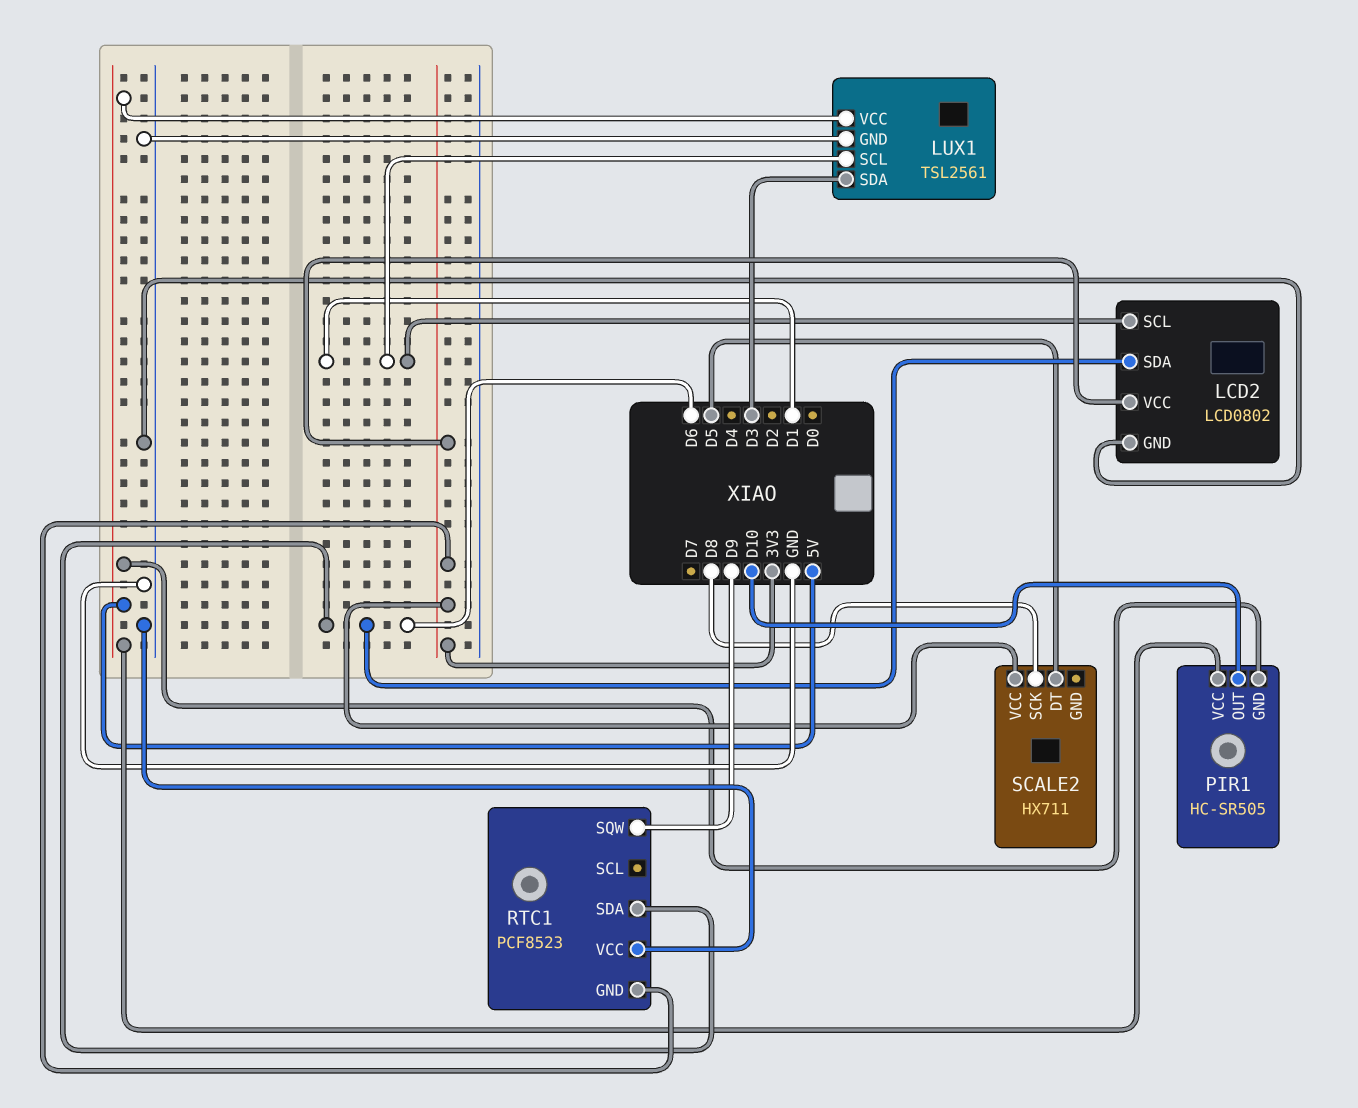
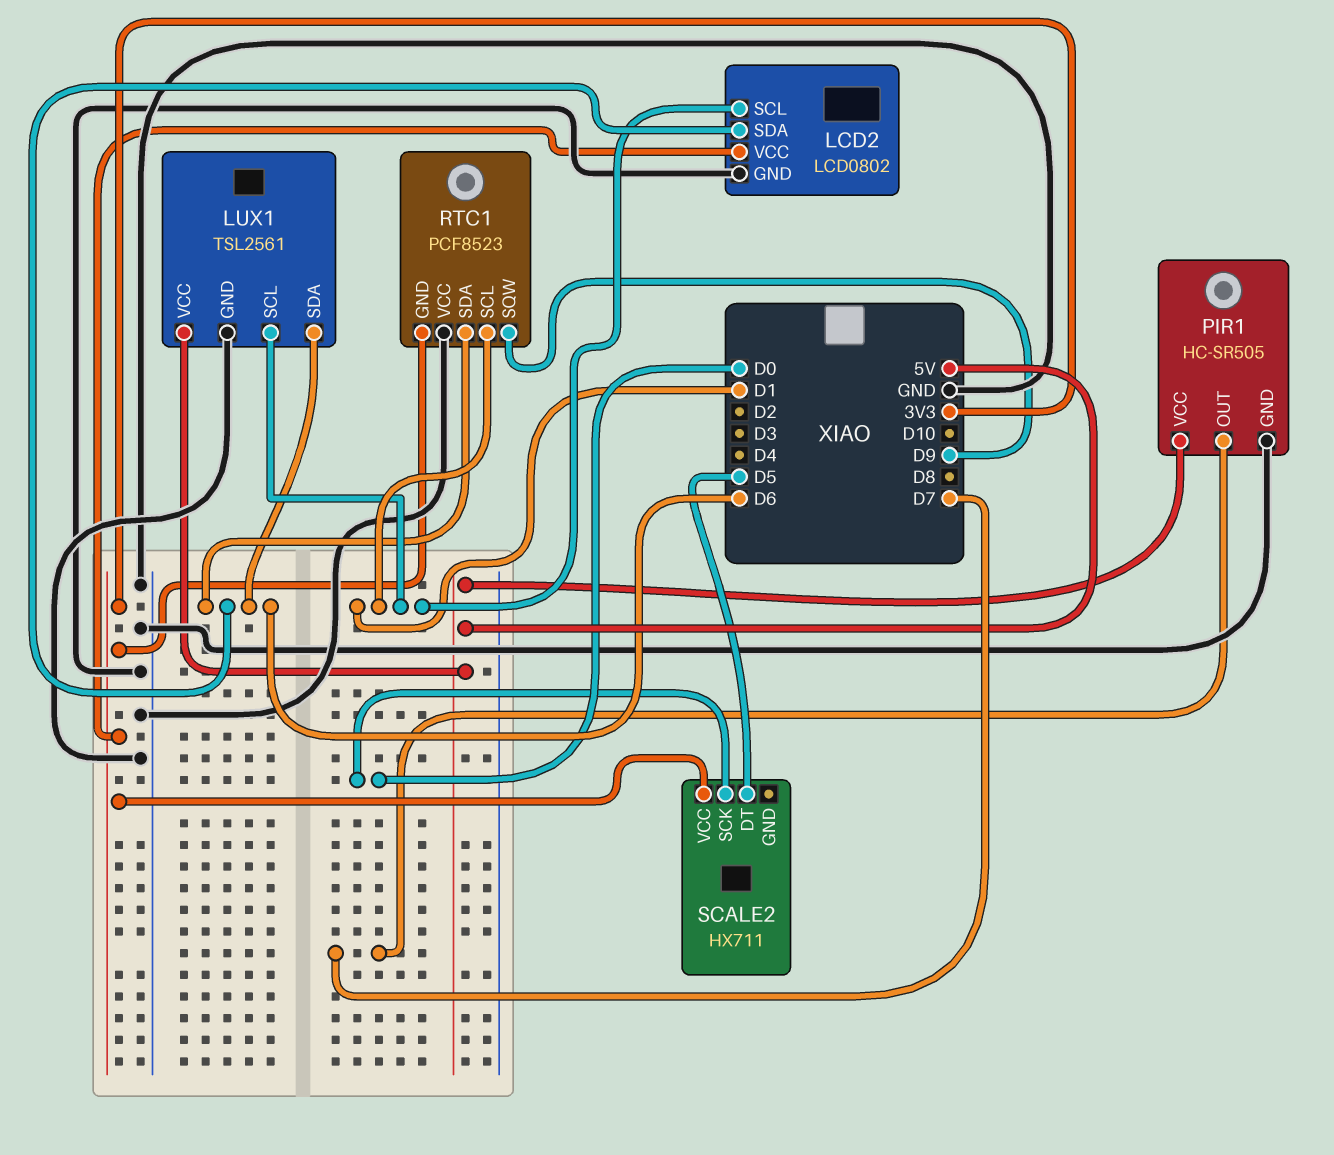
LUX1 pin SDA: D3 -> D6
PIR1 pin GND: 5V -> GND
PIR1 pin OUT: D10 -> D7
RTC1 pin SCL: none -> D1
SCALE2 pin SCK: D8 -> D0

